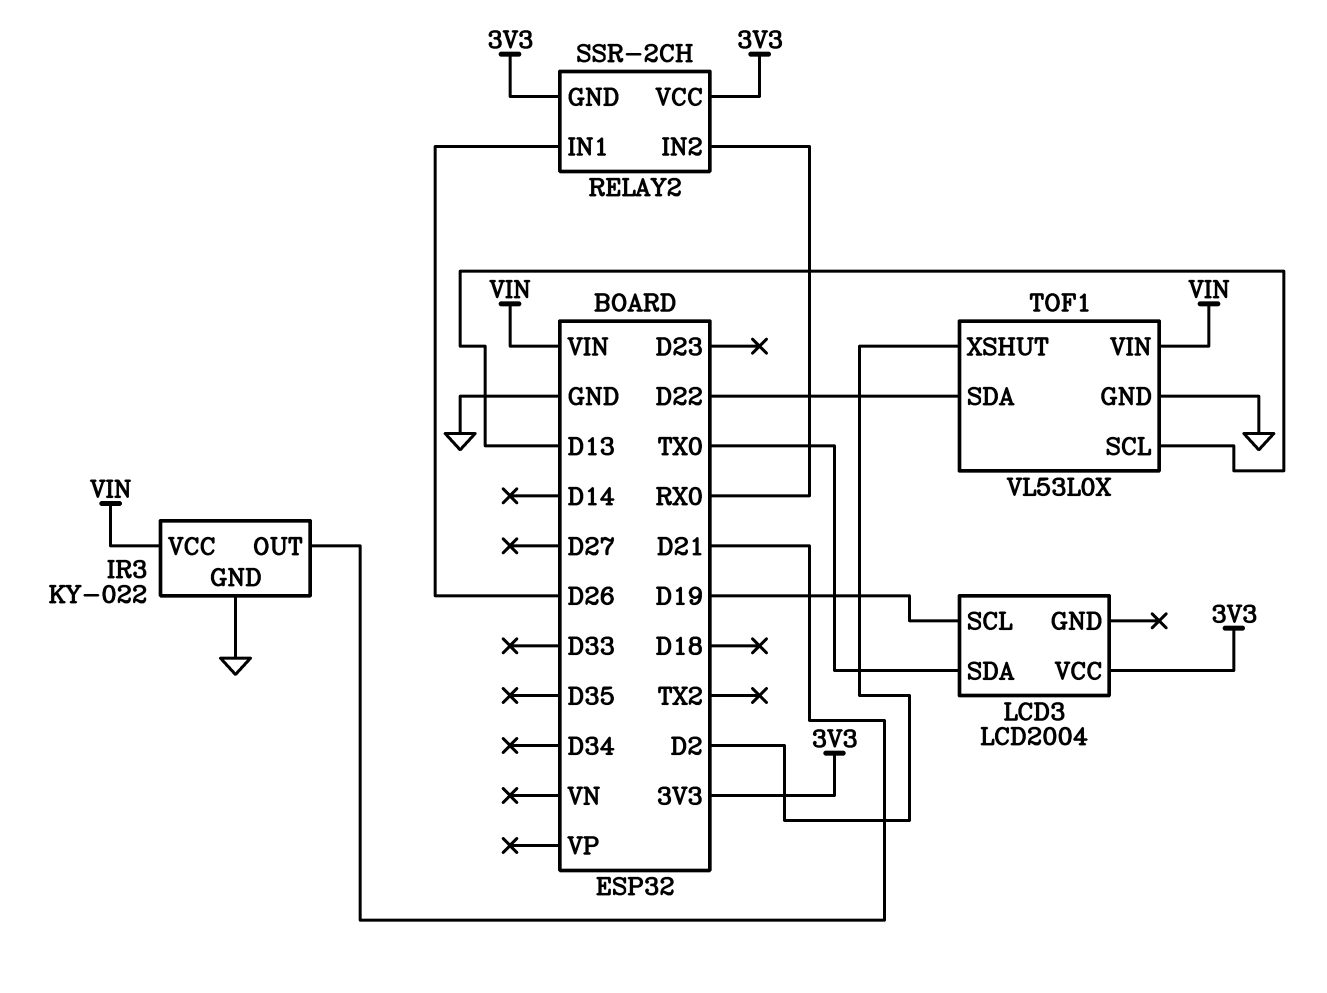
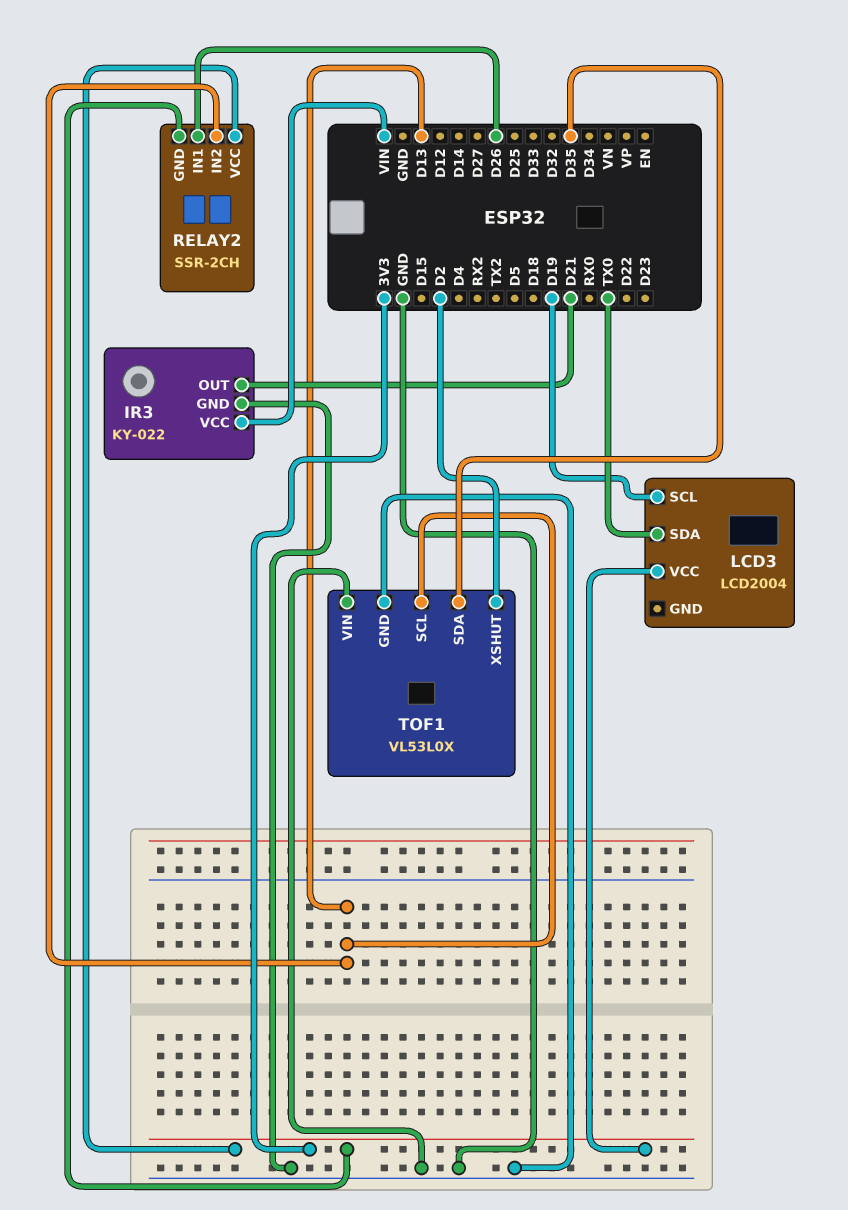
RELAY2 pin IN2: RX0 -> D13
TOF1 pin SDA: D22 -> D35
TOF1 pin VIN: VIN -> GND

